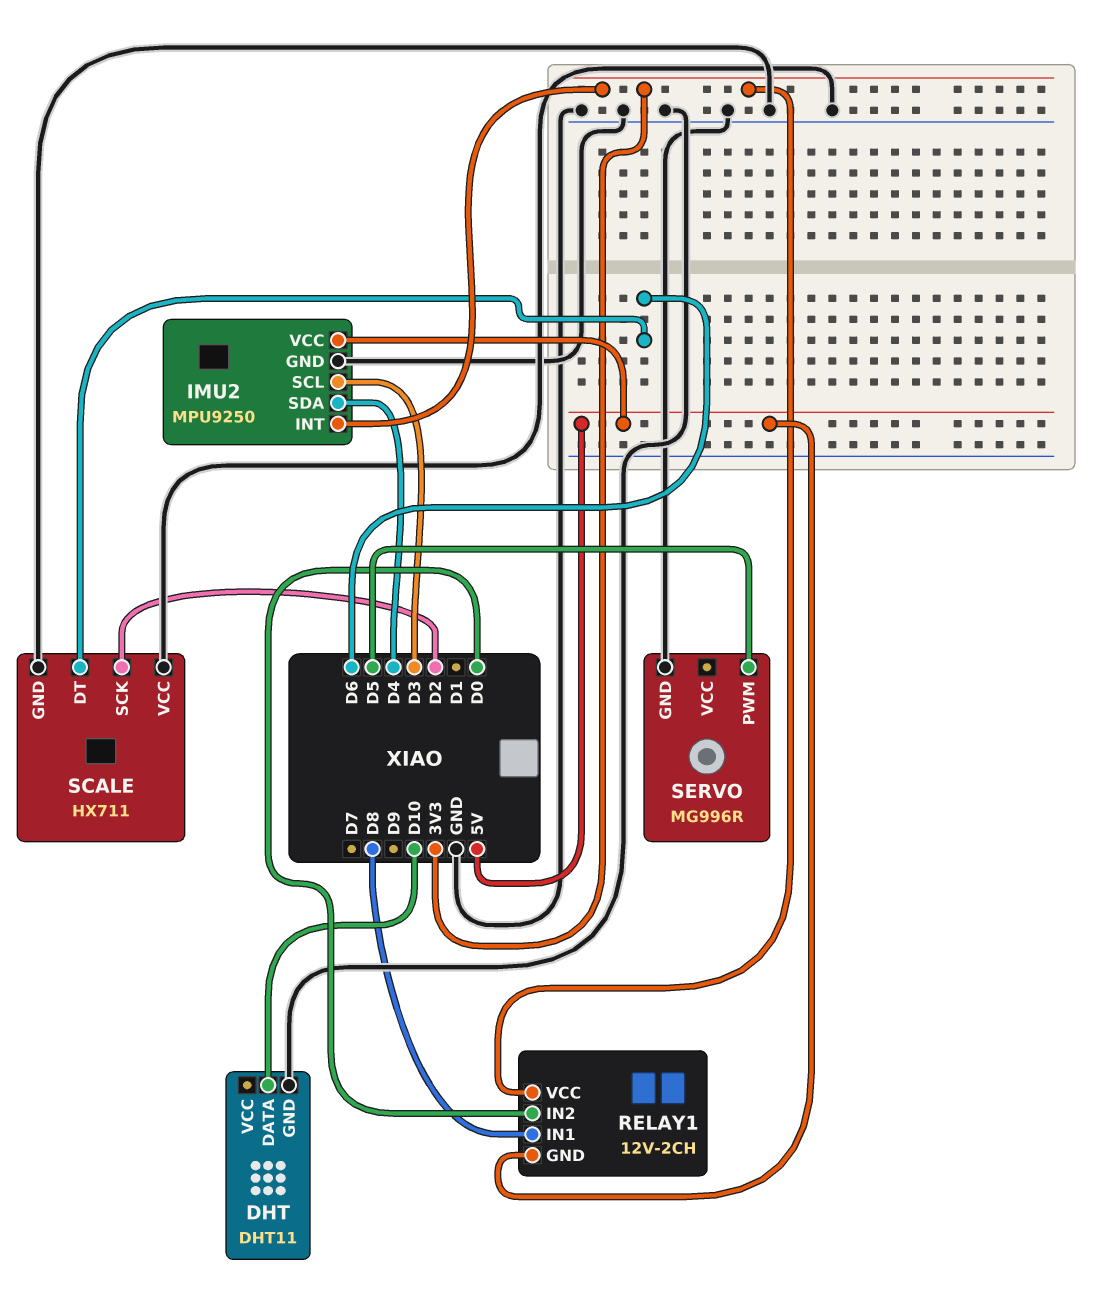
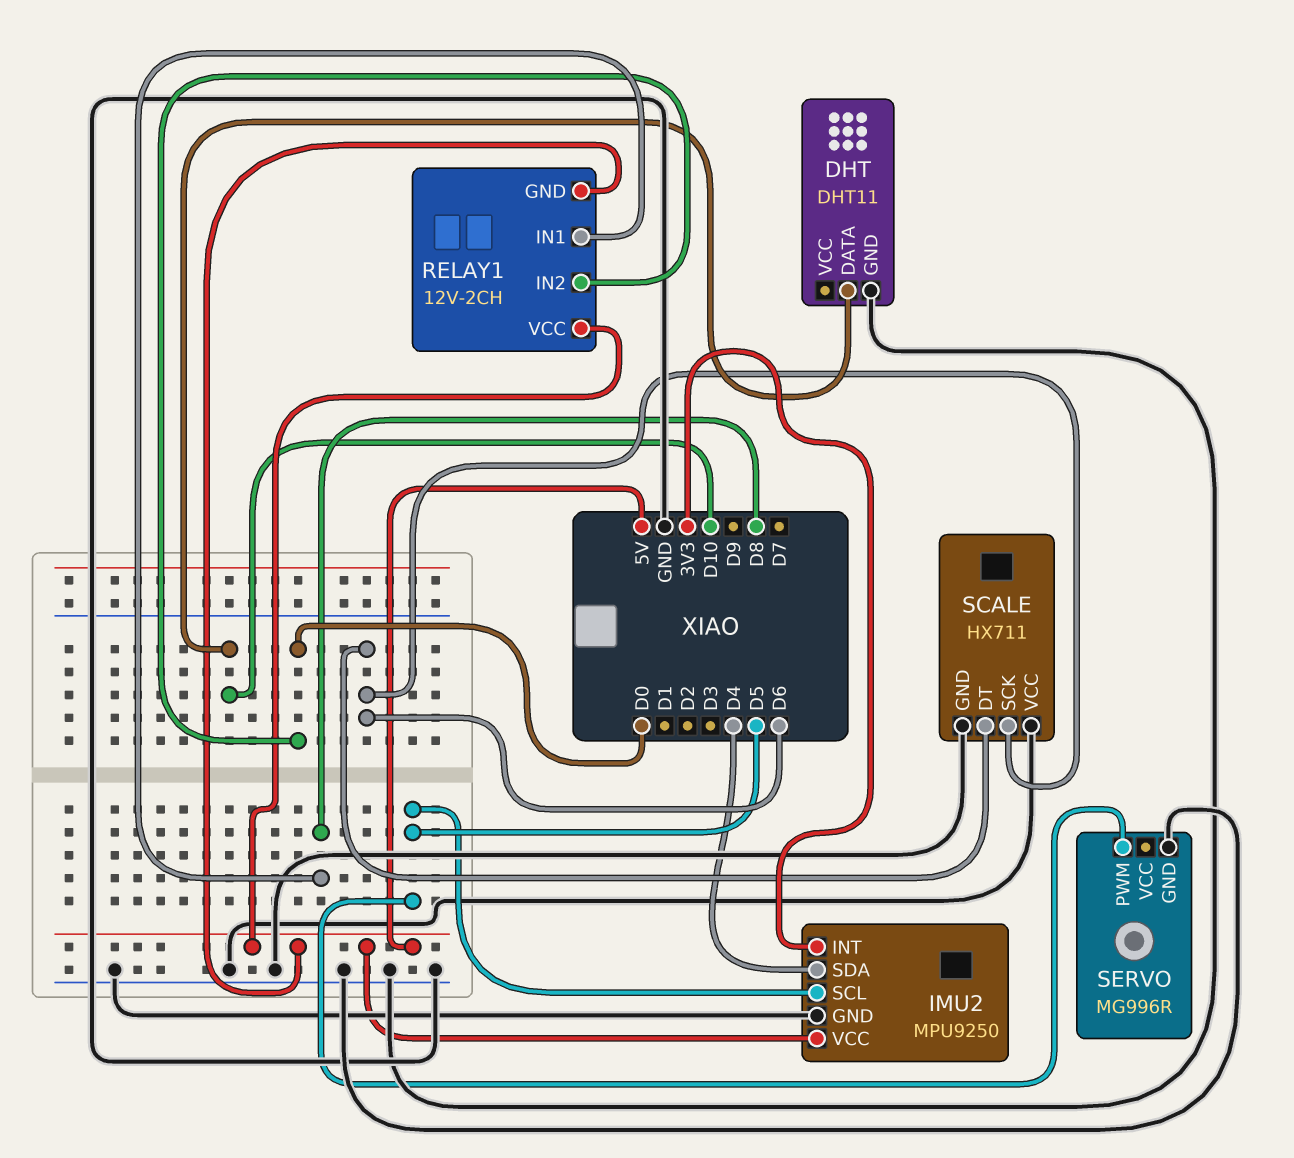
IMU2 pin SCL: D3 -> D5
RELAY1 pin VCC: 3V3 -> 5V
SCALE pin SCK: D2 -> D6

